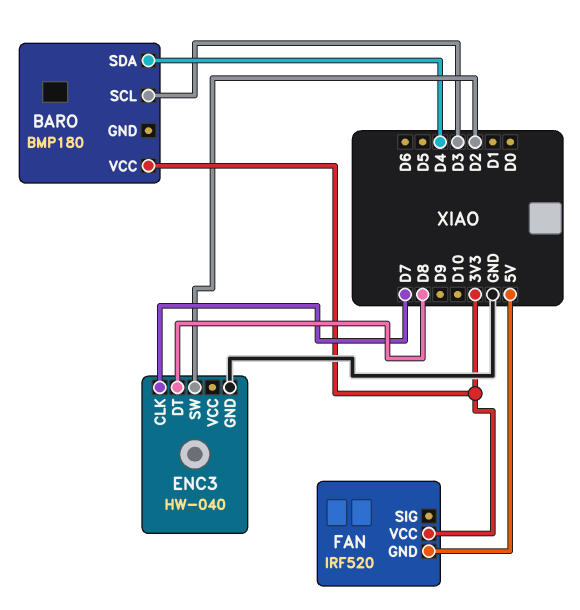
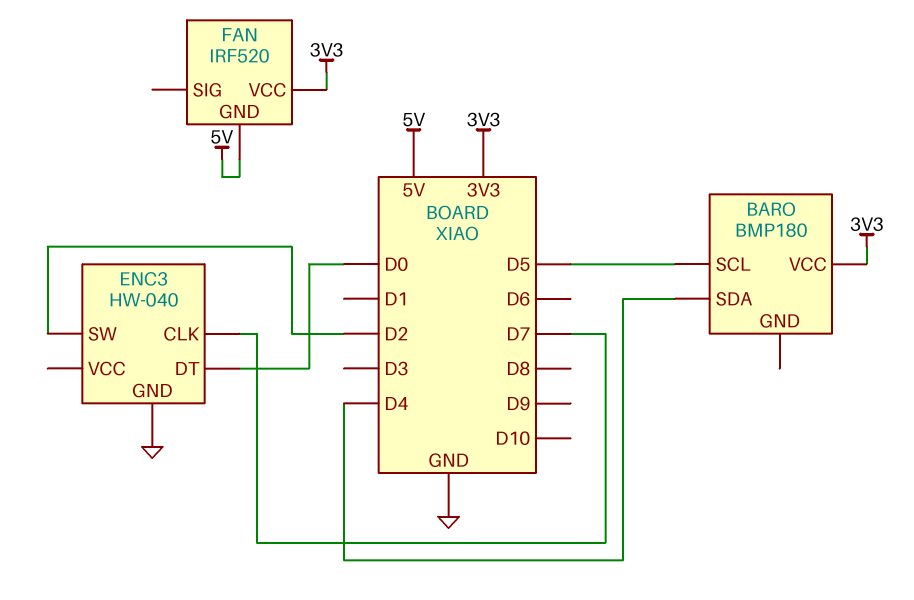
BARO pin SCL: D3 -> D5
ENC3 pin DT: D8 -> D0

